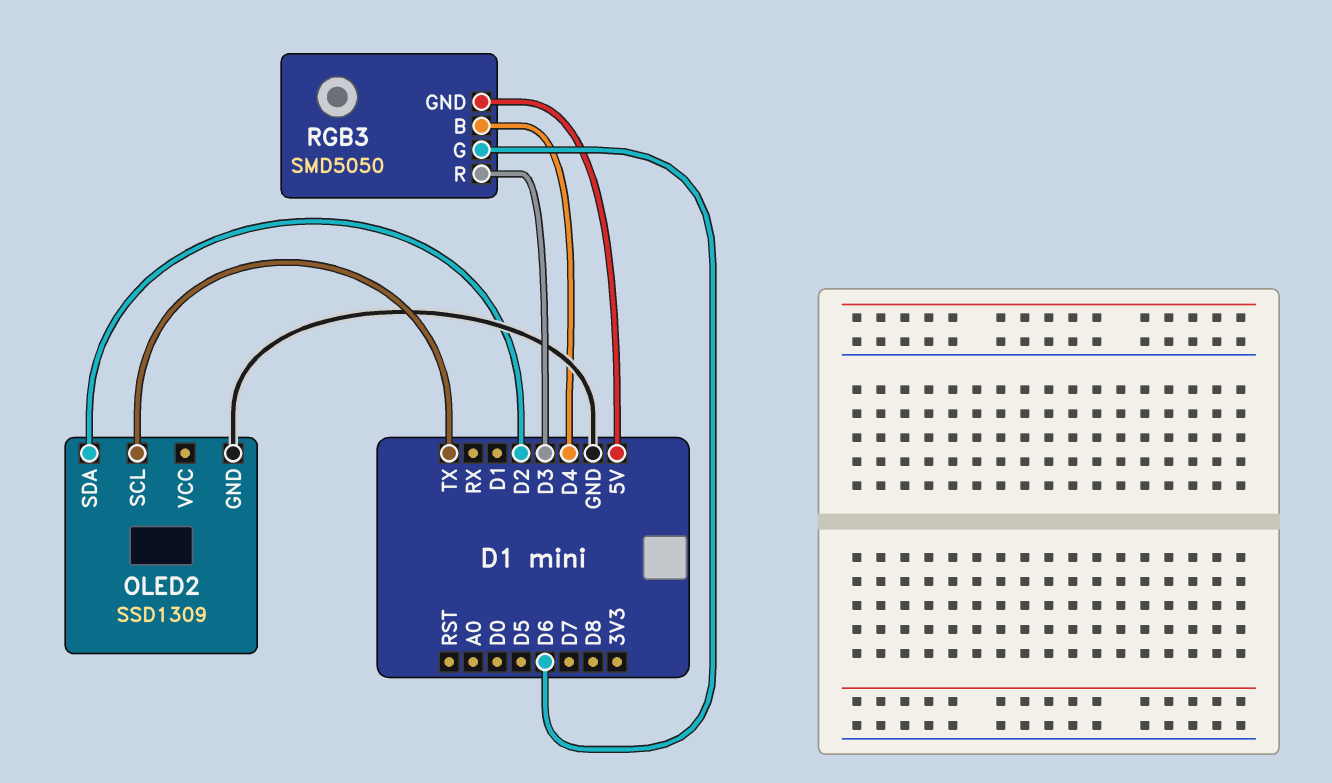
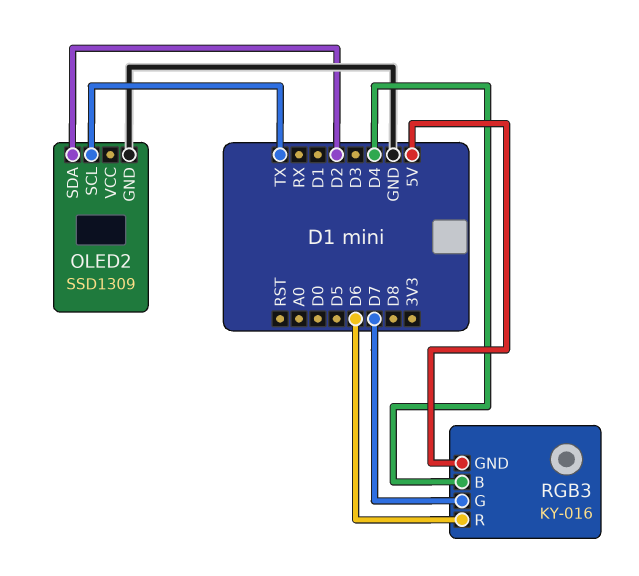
RGB3: SMD5050 -> KY-016
RGB3 pin G: D6 -> D7
RGB3 pin R: D3 -> D6

